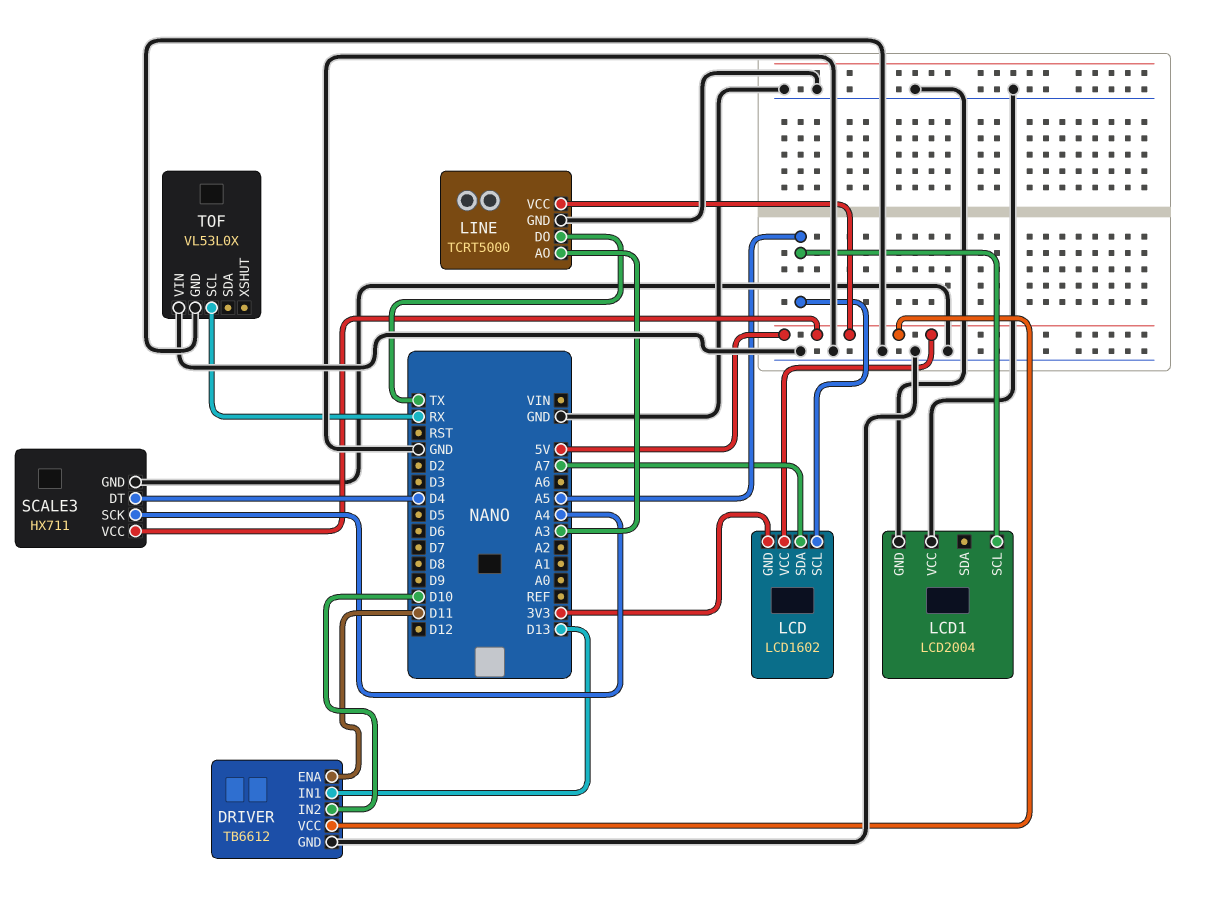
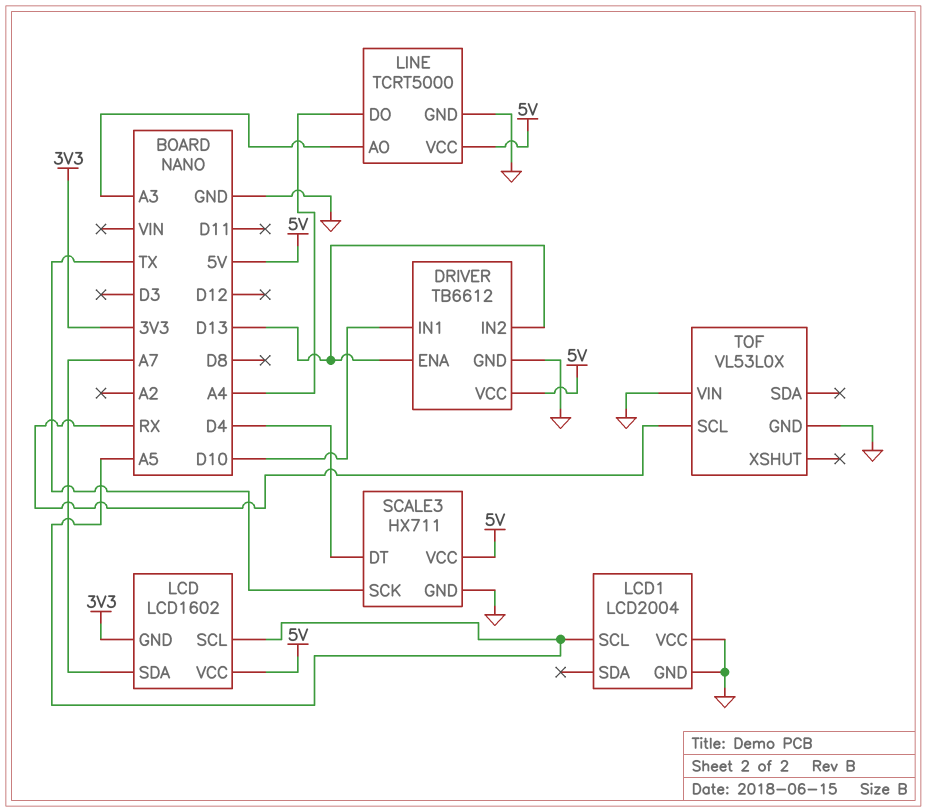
DRIVER pin ENA: D11 -> D13
DRIVER pin IN1: D13 -> D10
DRIVER pin IN2: D10 -> D13
LINE pin DO: TX -> A4
SCALE3 pin SCK: A4 -> TX

